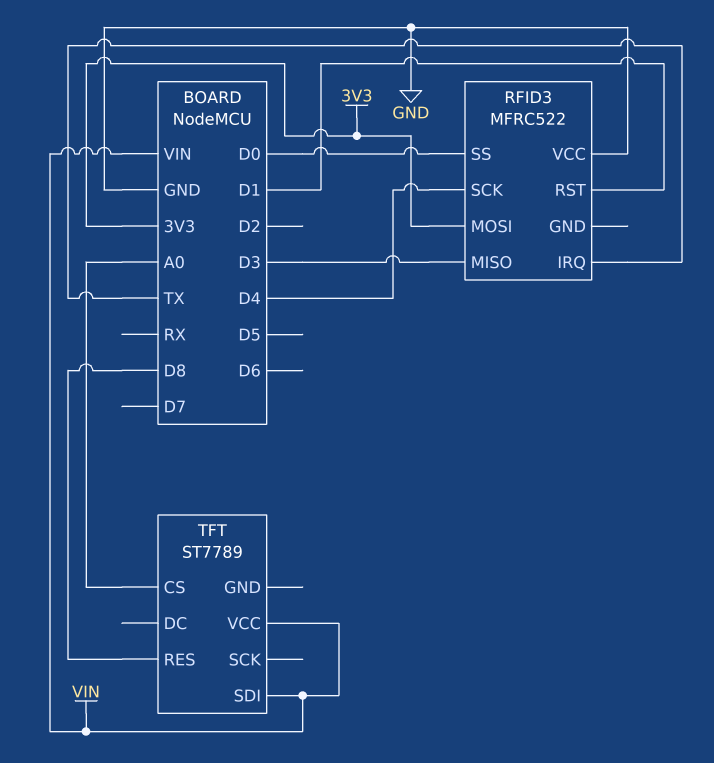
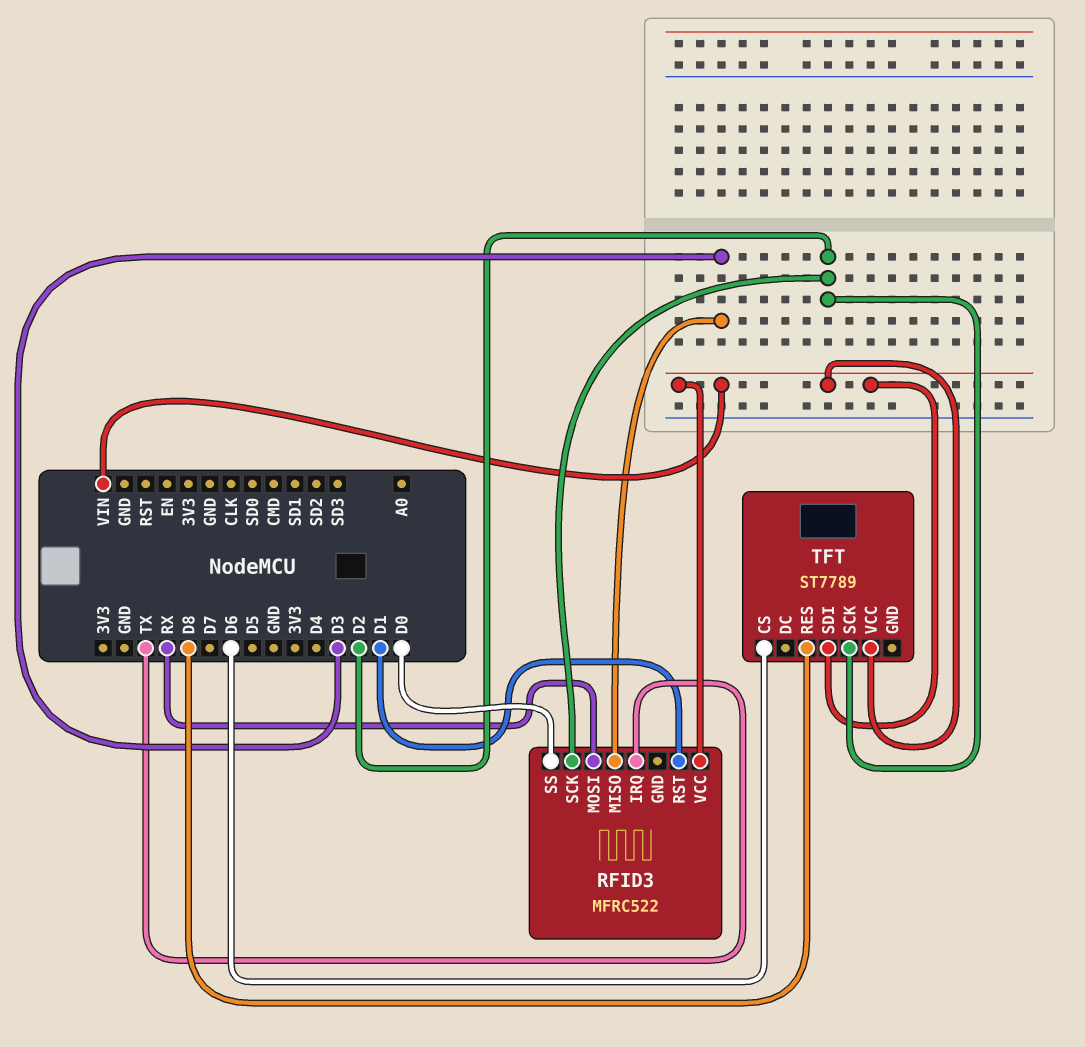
RFID3 pin MOSI: 3V3 -> RX
RFID3 pin SCK: D4 -> D2
RFID3 pin VCC: GND -> VIN
TFT pin CS: A0 -> D6
TFT pin SCK: none -> D2

